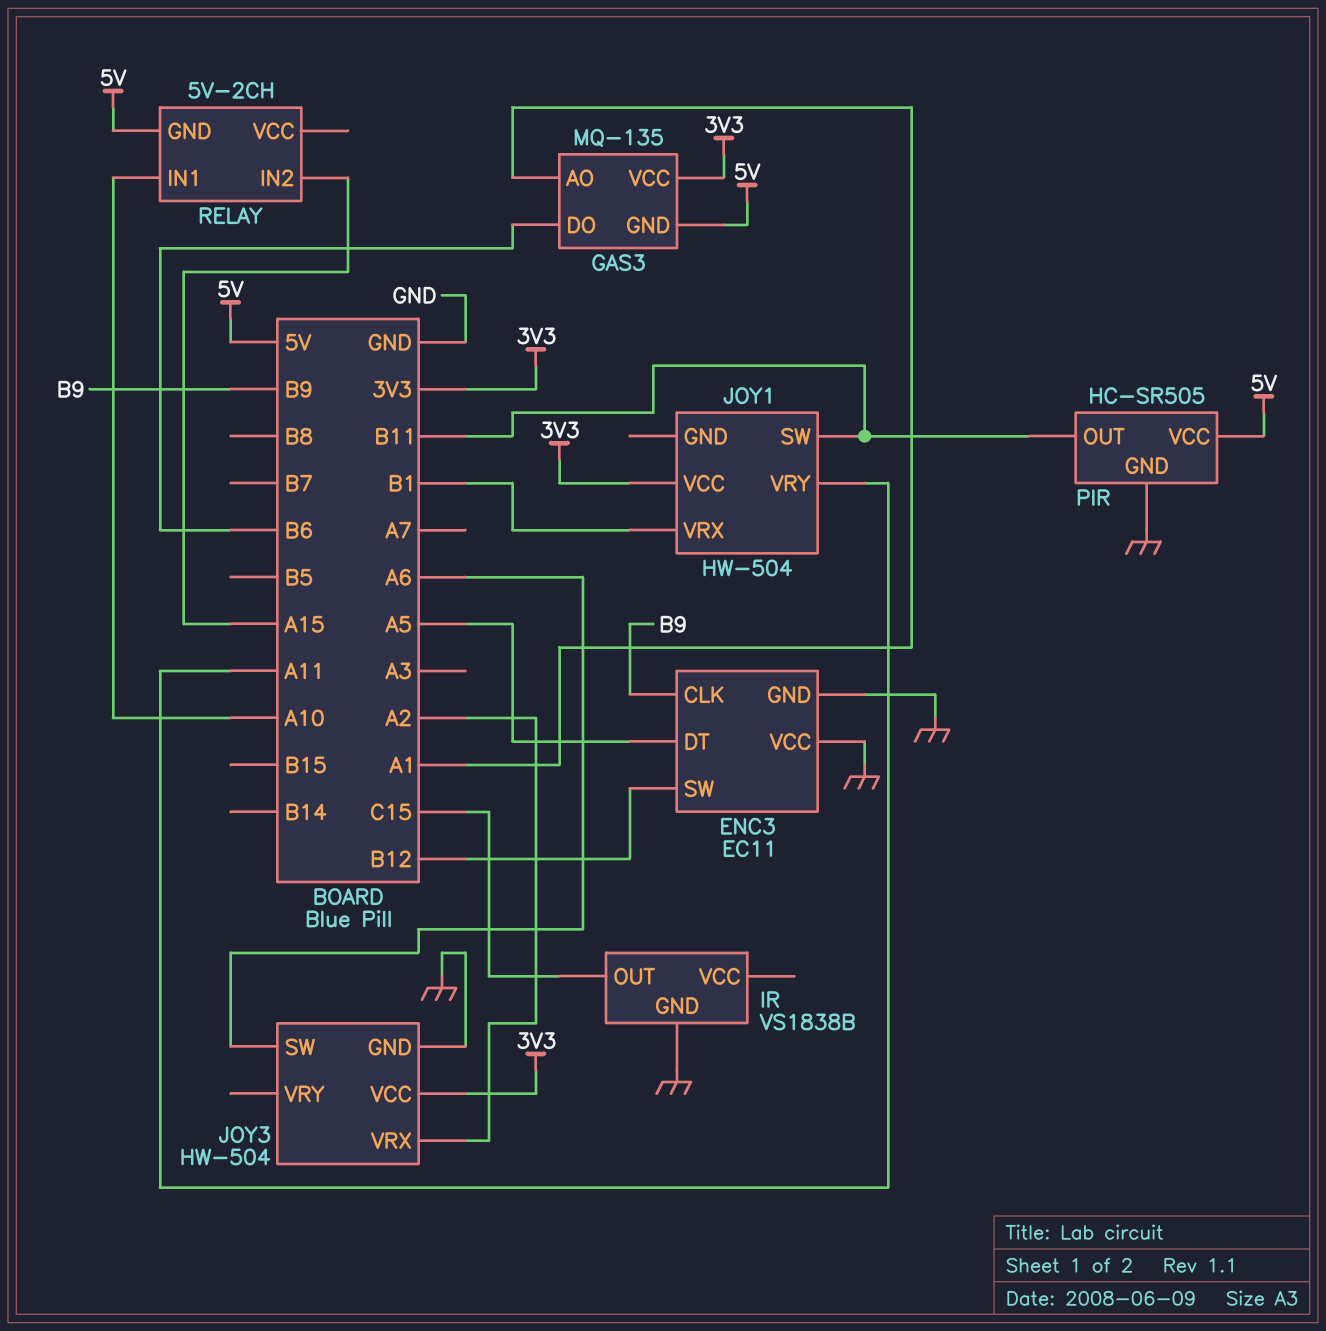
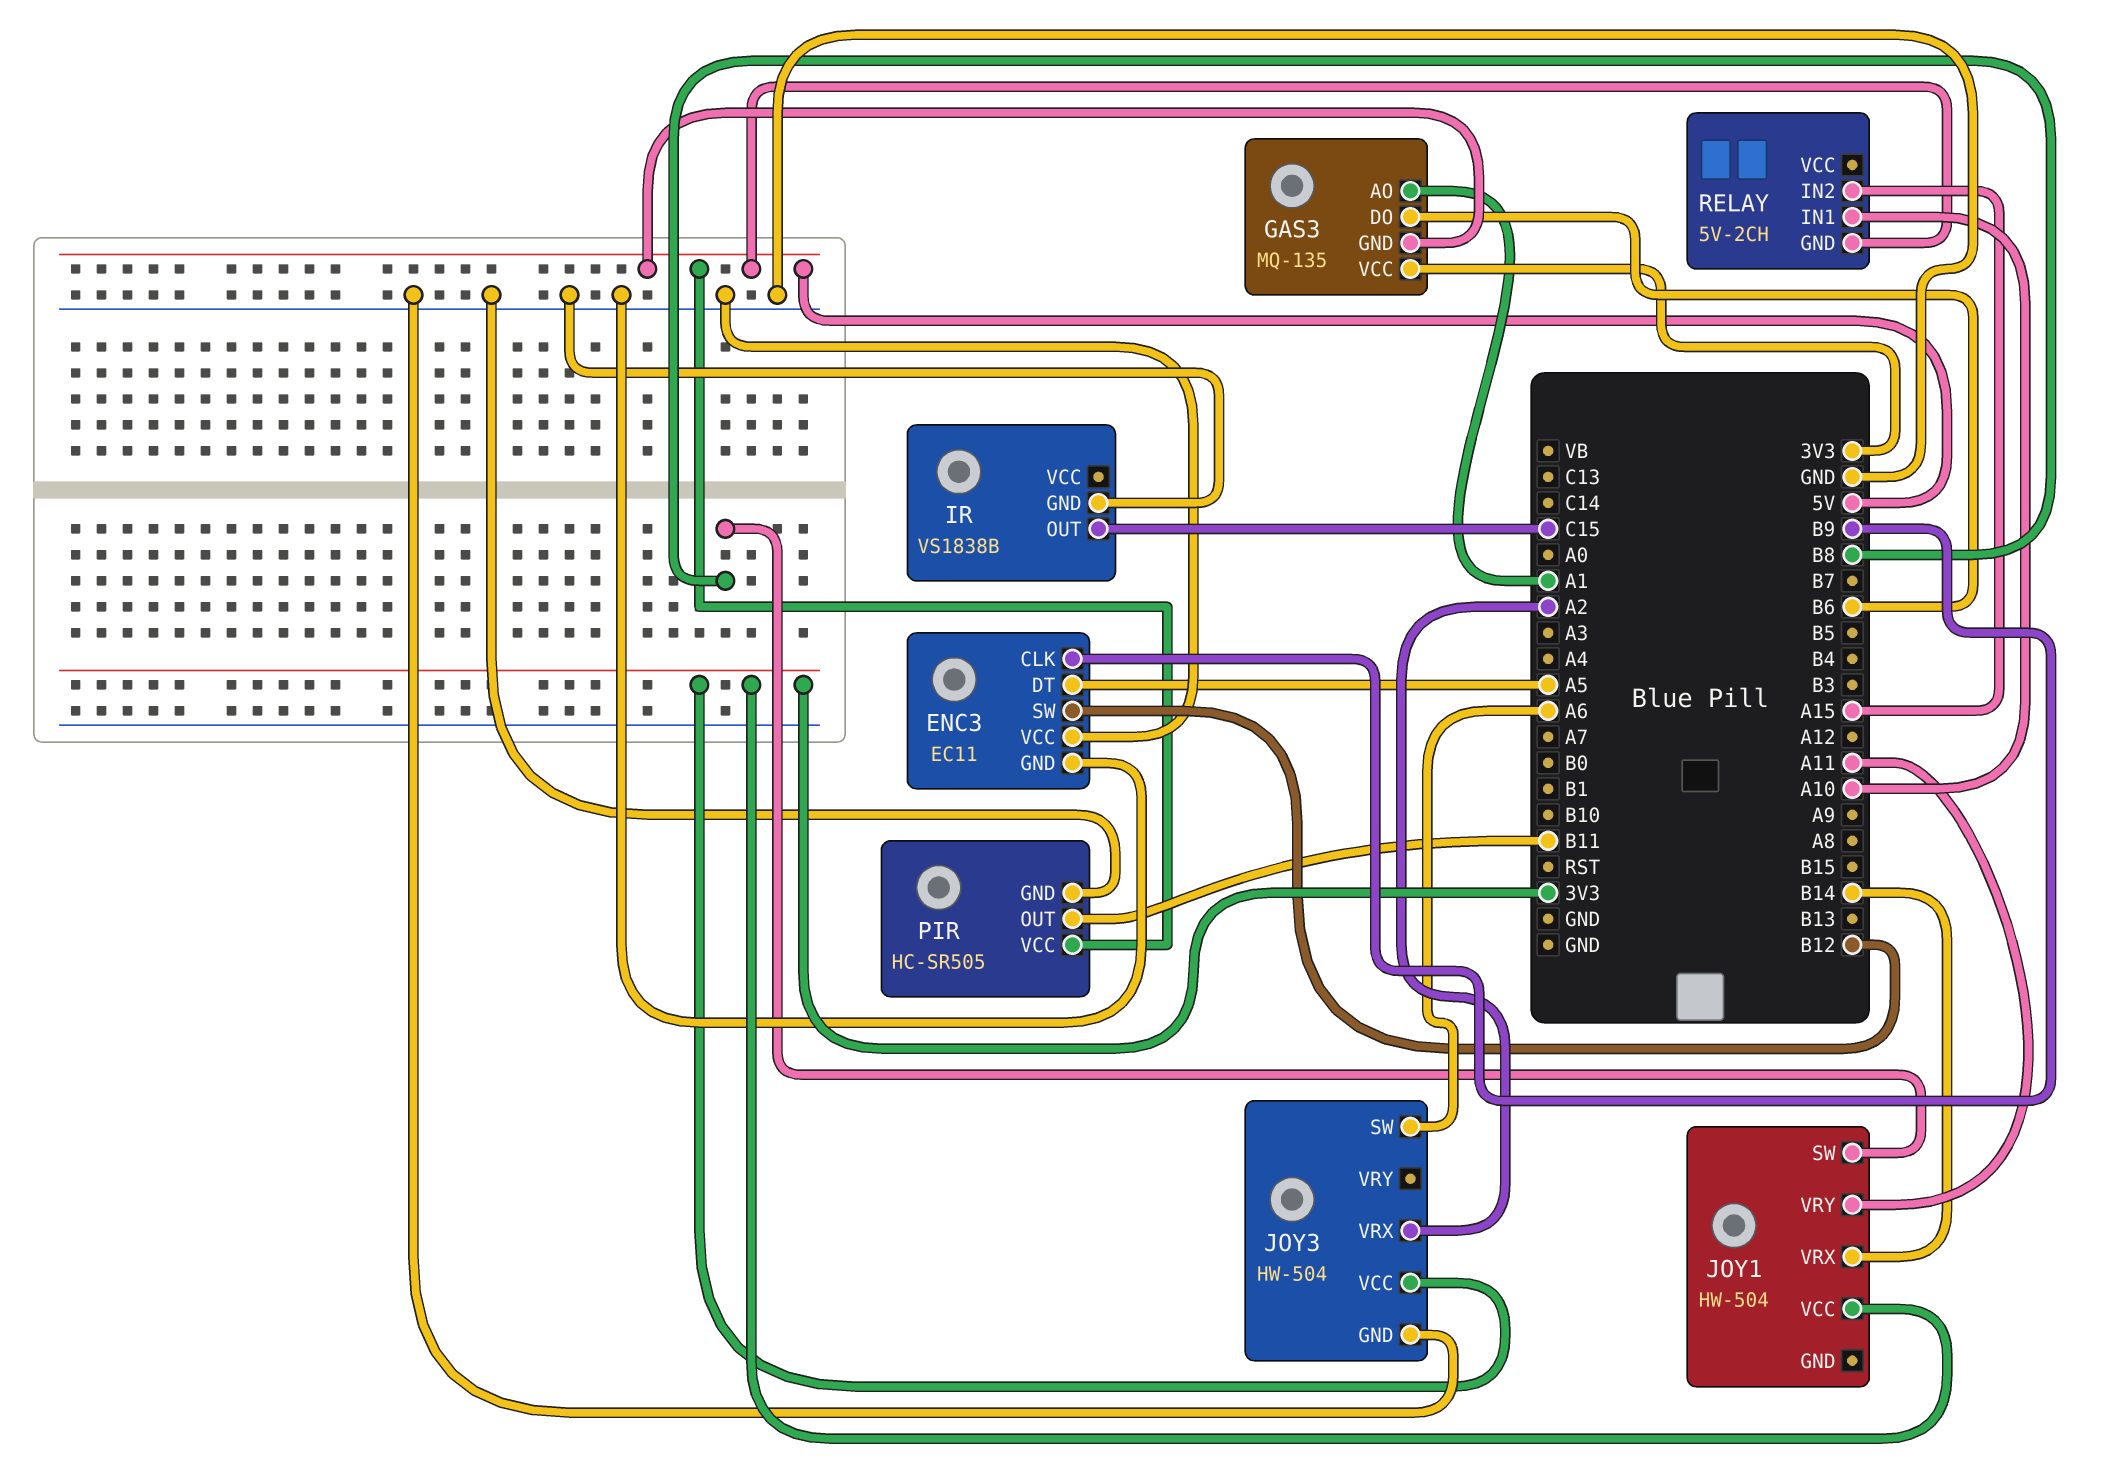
JOY1 pin SW: B11 -> B8
JOY1 pin VRX: B1 -> B14

